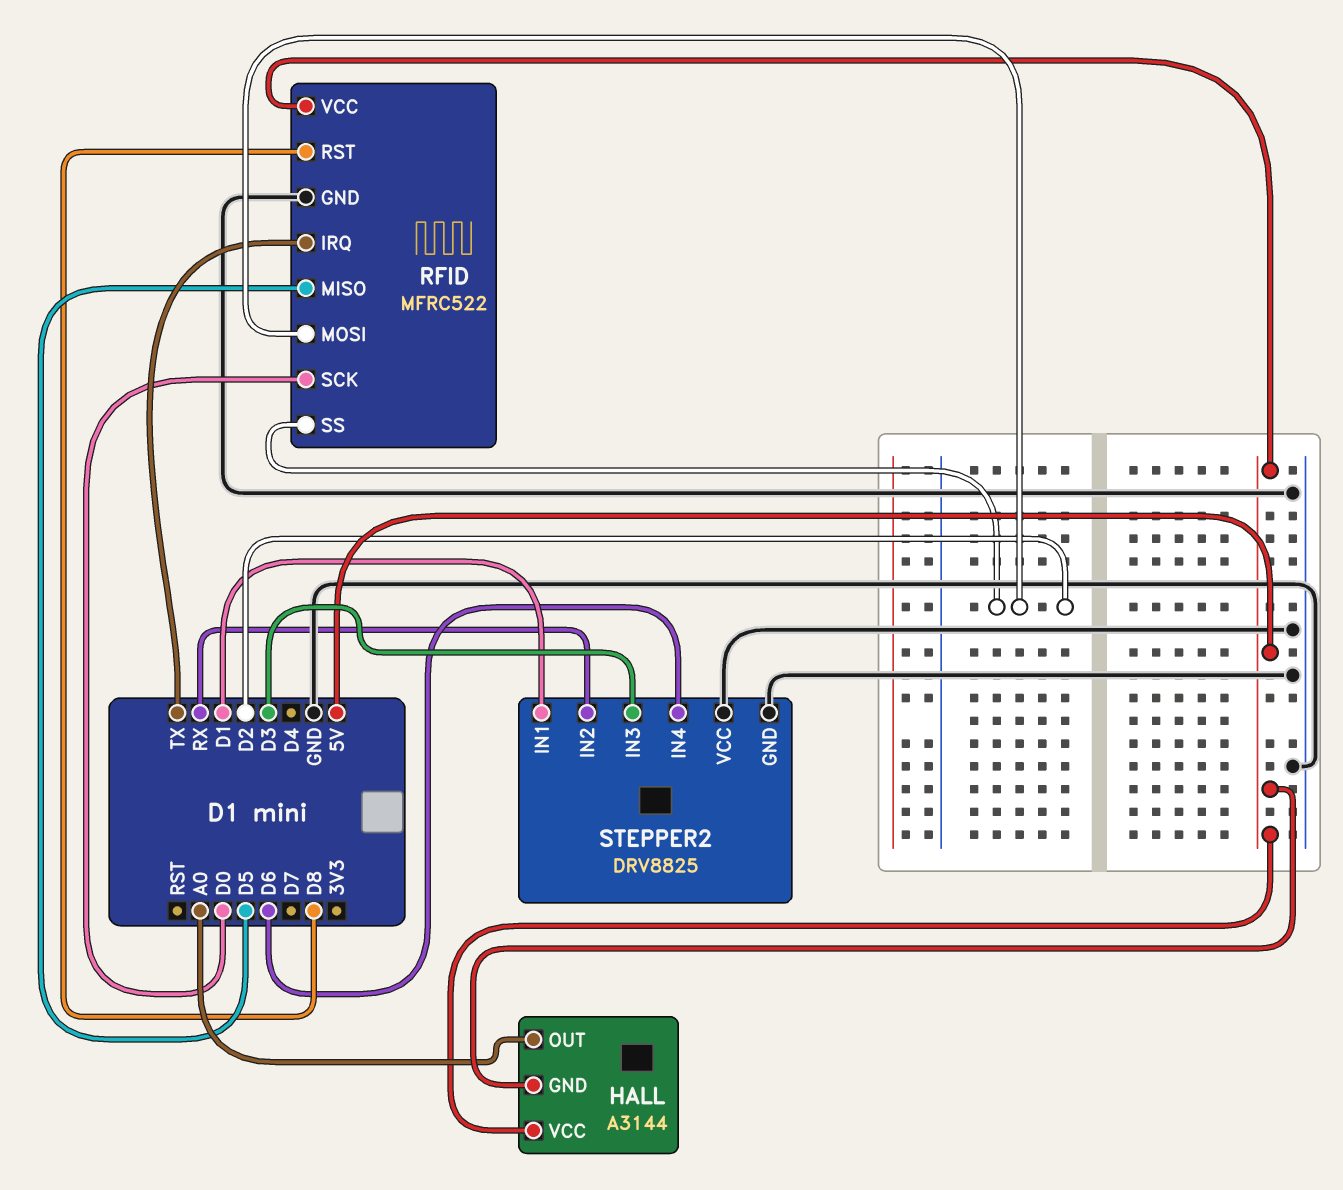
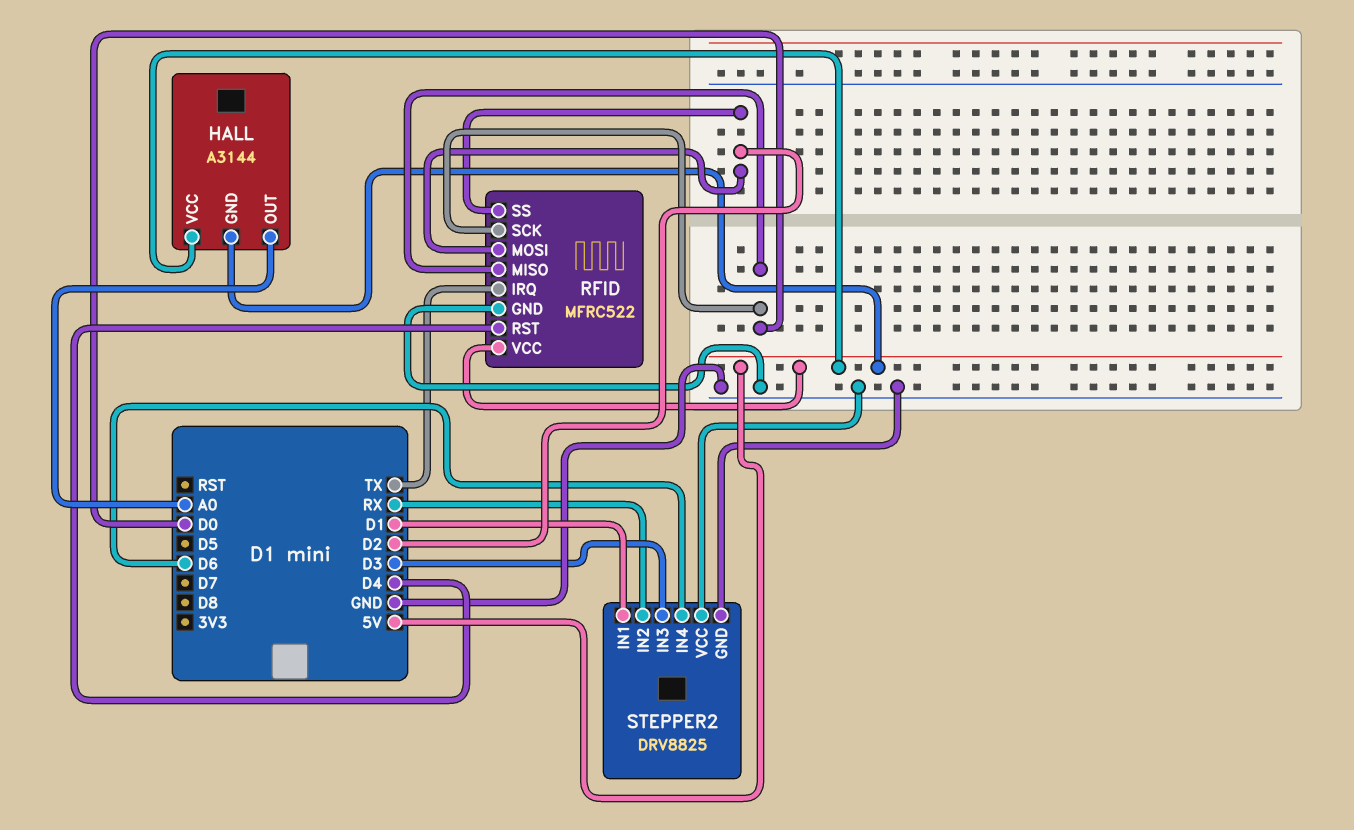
RFID pin MISO: D5 -> D0
RFID pin RST: D8 -> D4

